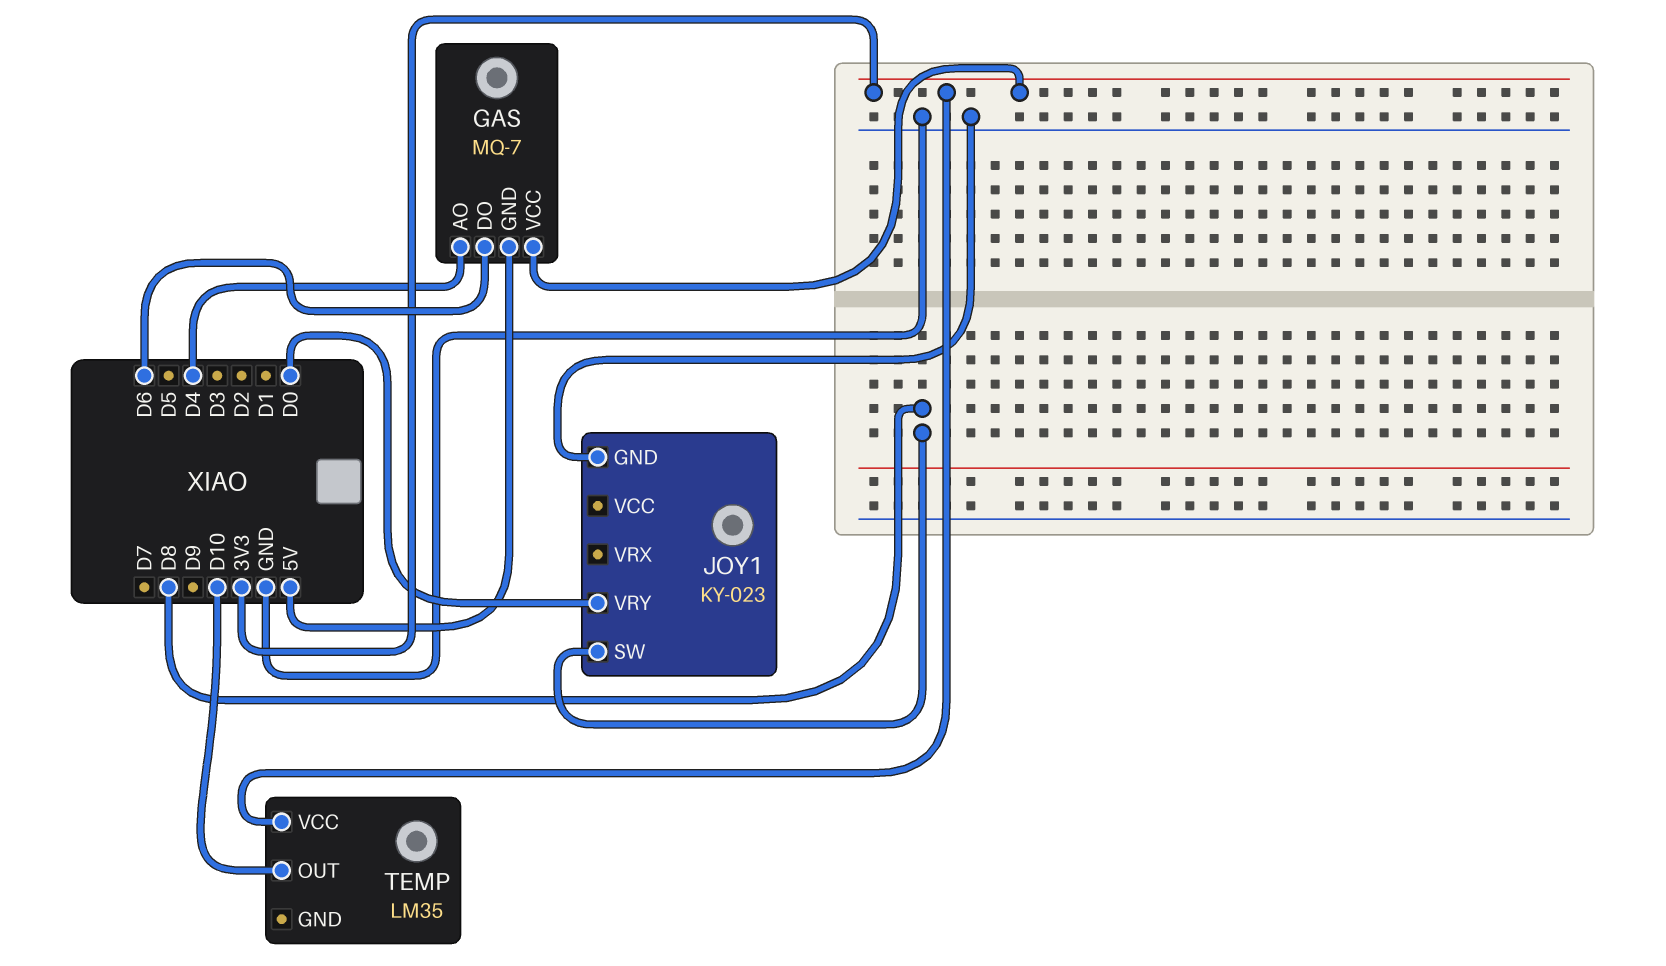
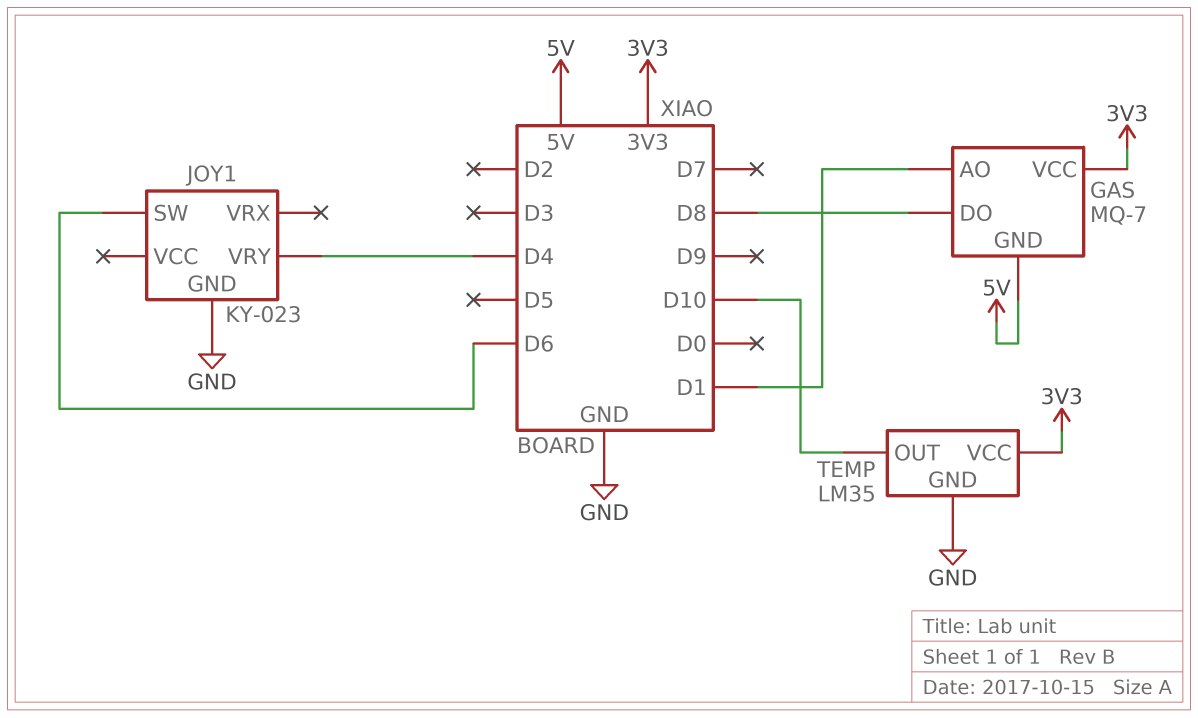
GAS pin AO: D4 -> D1
GAS pin DO: D6 -> D8
JOY1 pin SW: D8 -> D6
JOY1 pin VRY: D0 -> D4
TEMP pin GND: none -> GND

